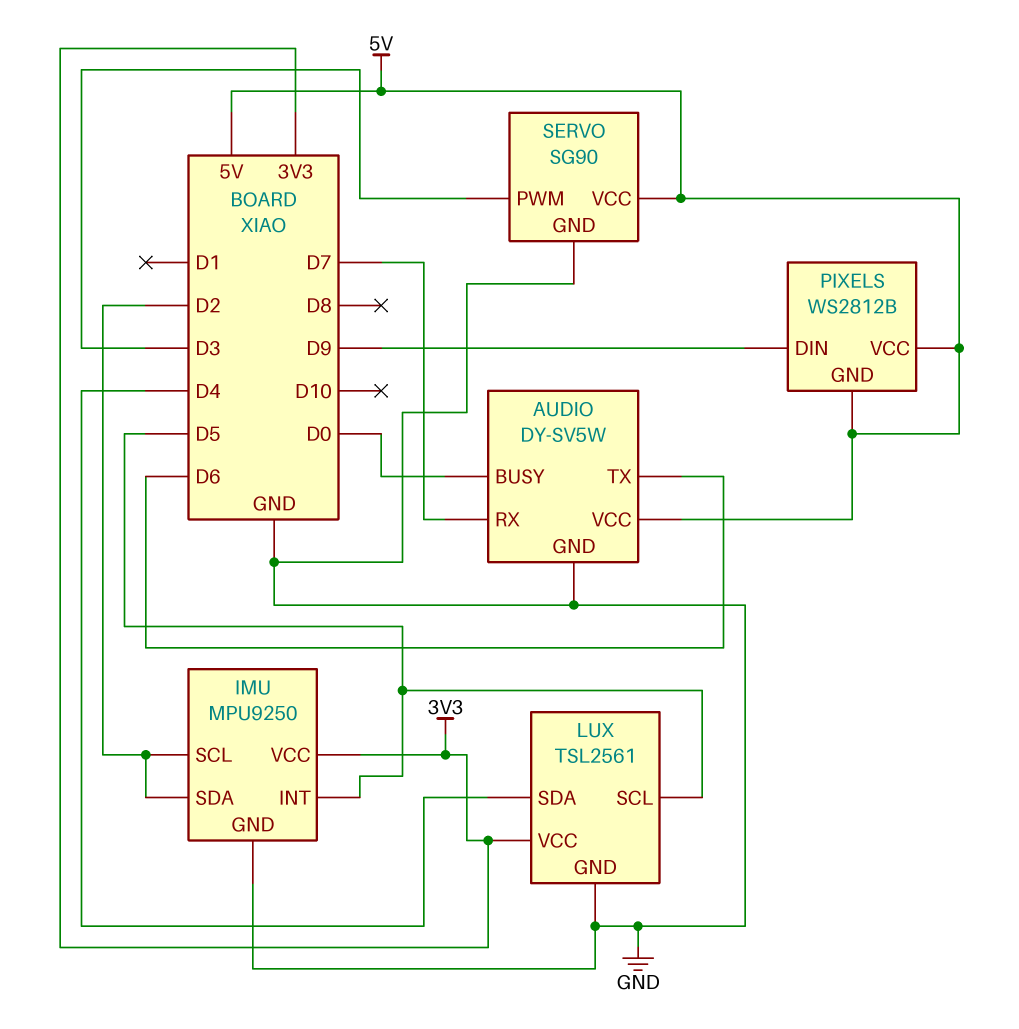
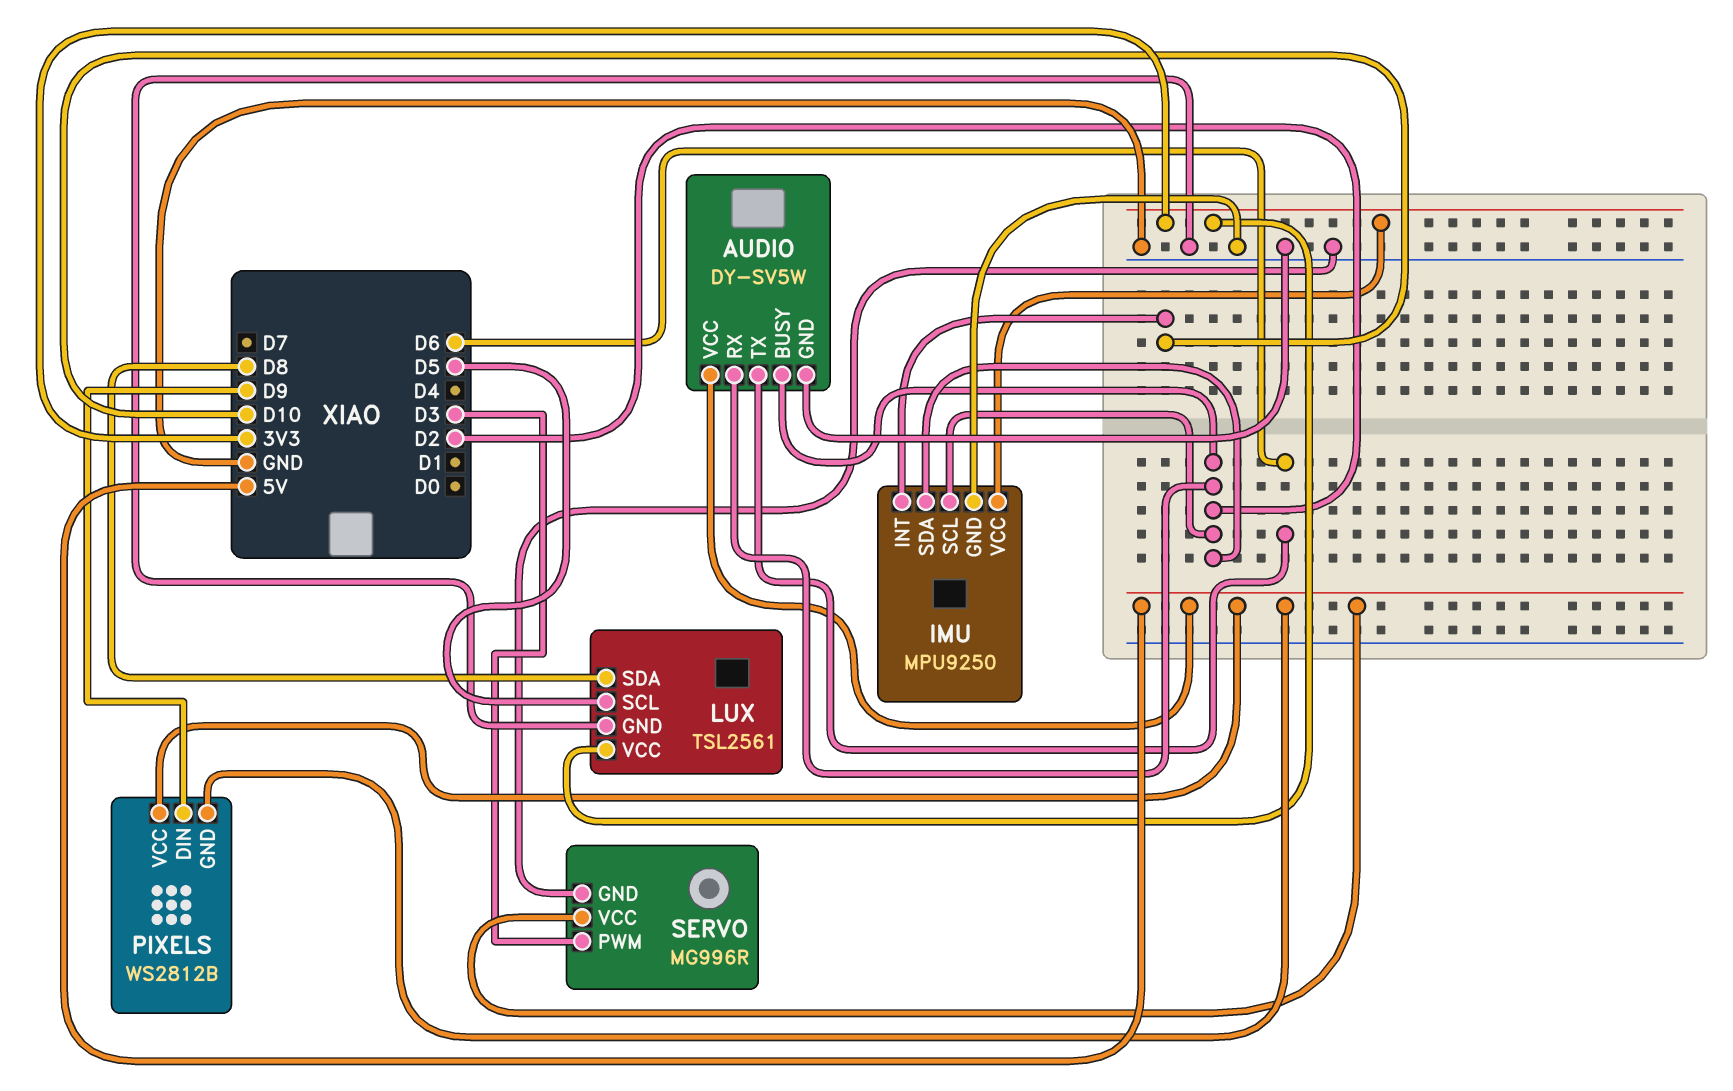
AUDIO pin BUSY: D0 -> D2
AUDIO pin RX: D7 -> D2
IMU pin INT: D5 -> D10
LUX pin SDA: D4 -> D8
SERVO: SG90 -> MG996R

